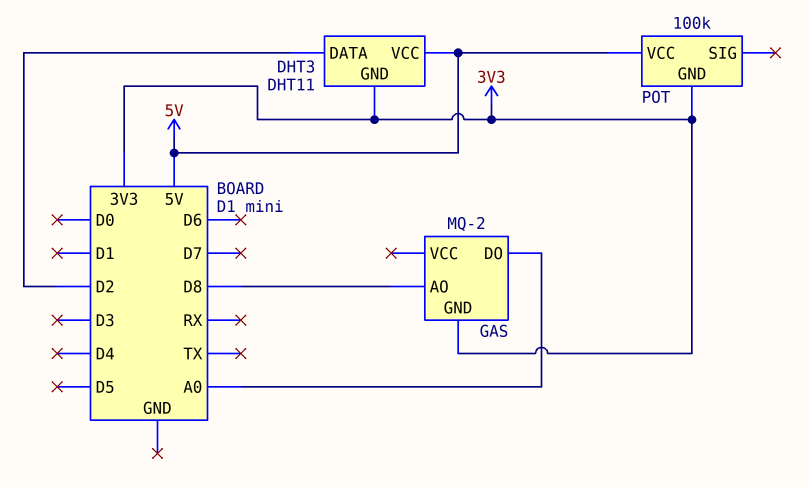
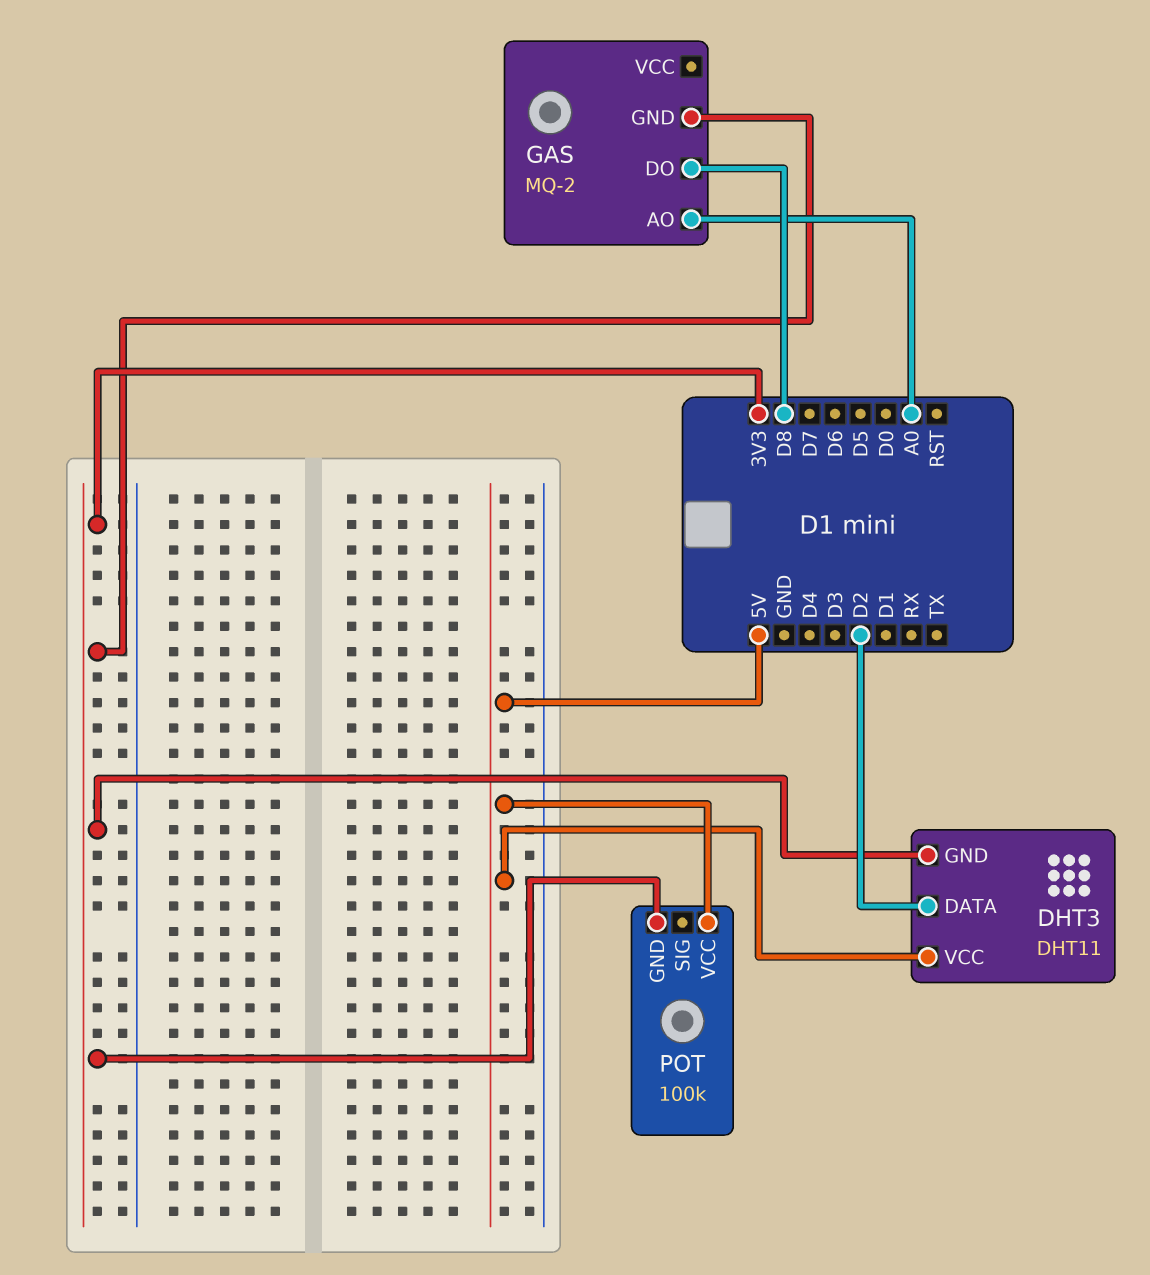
GAS pin AO: D8 -> A0
GAS pin DO: A0 -> D8

